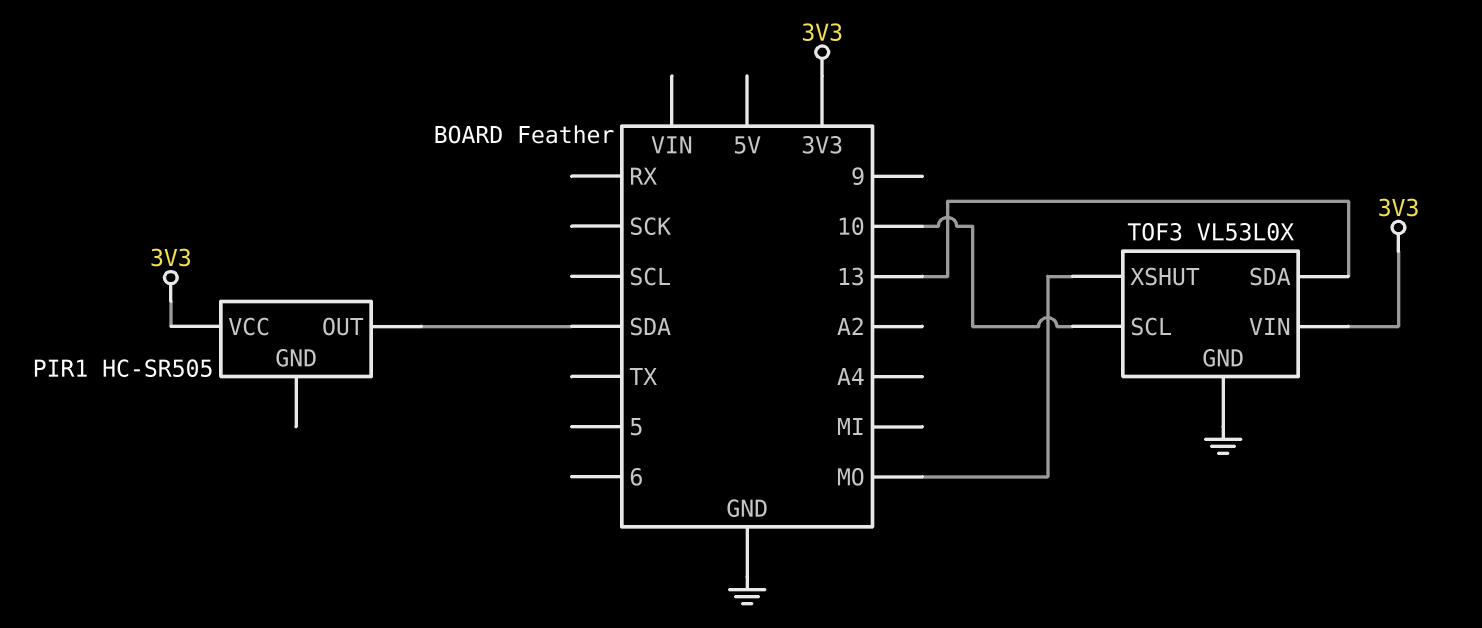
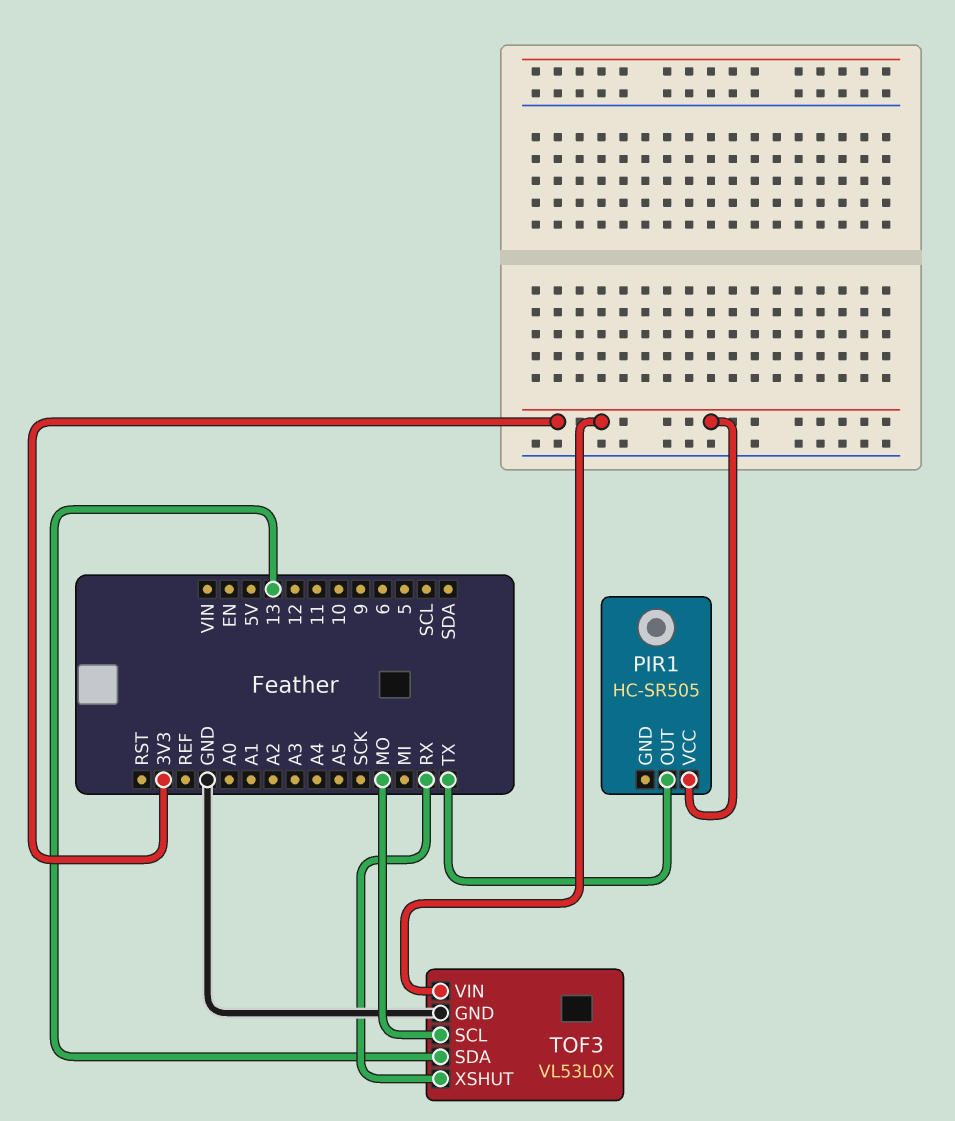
PIR1 pin OUT: SDA -> TX
TOF3 pin SCL: 10 -> MO
TOF3 pin XSHUT: MO -> RX

